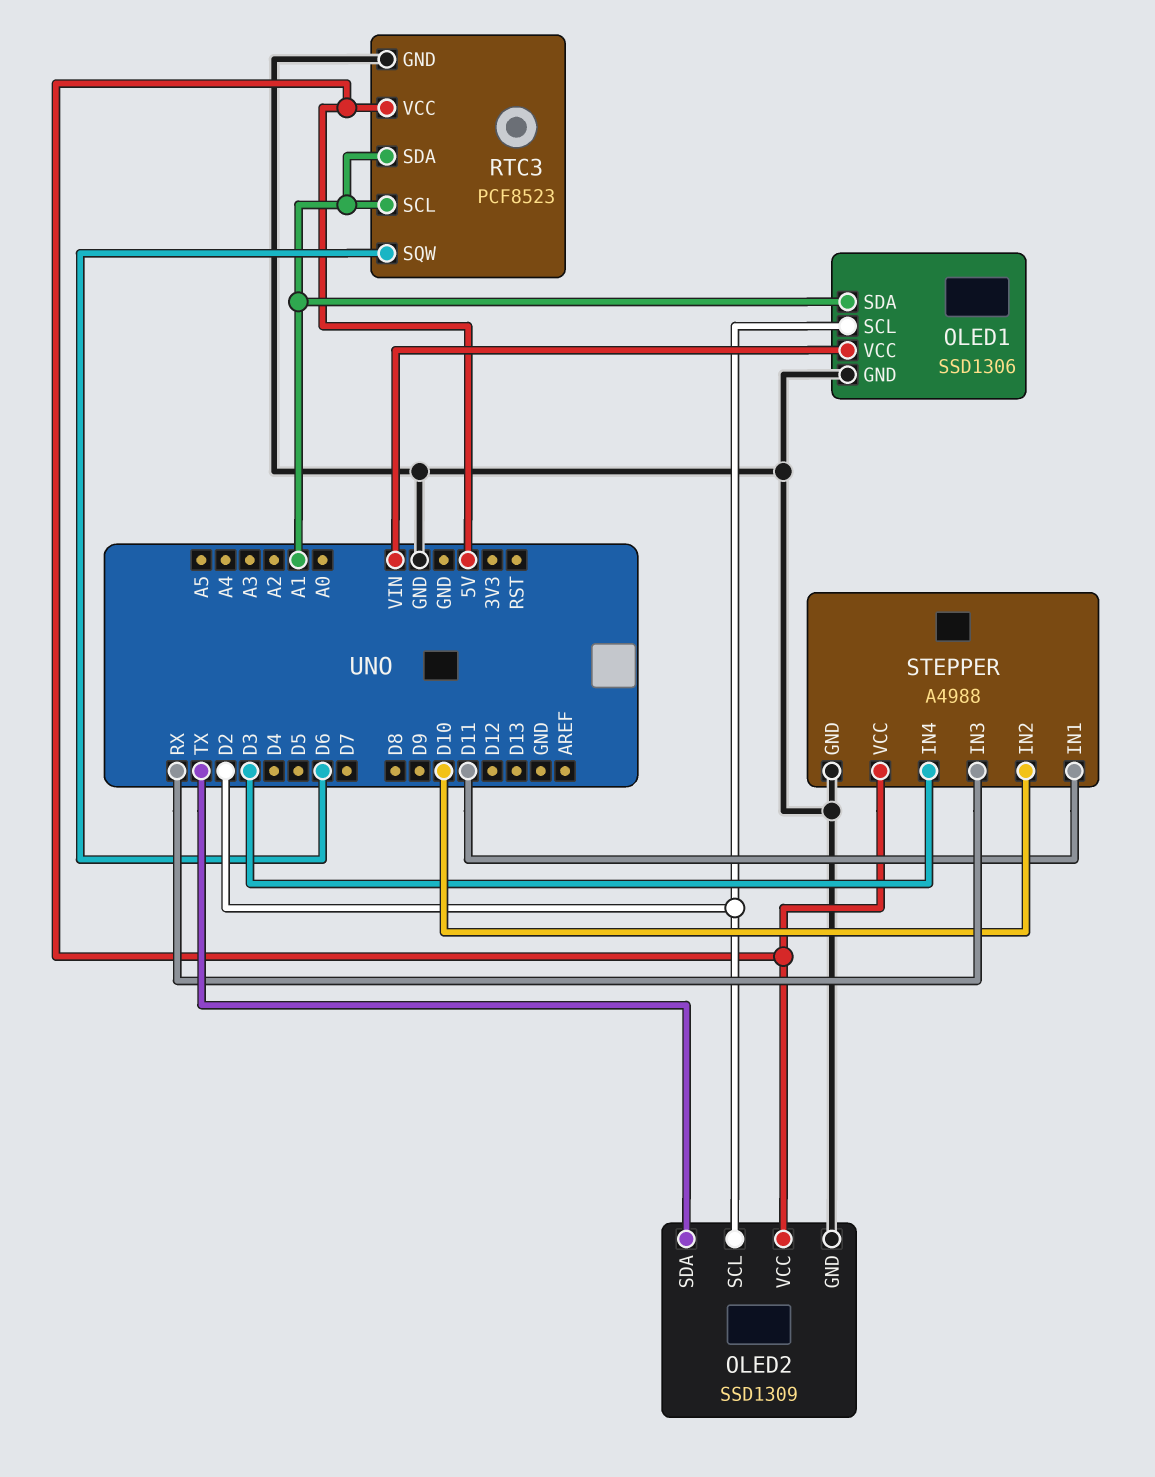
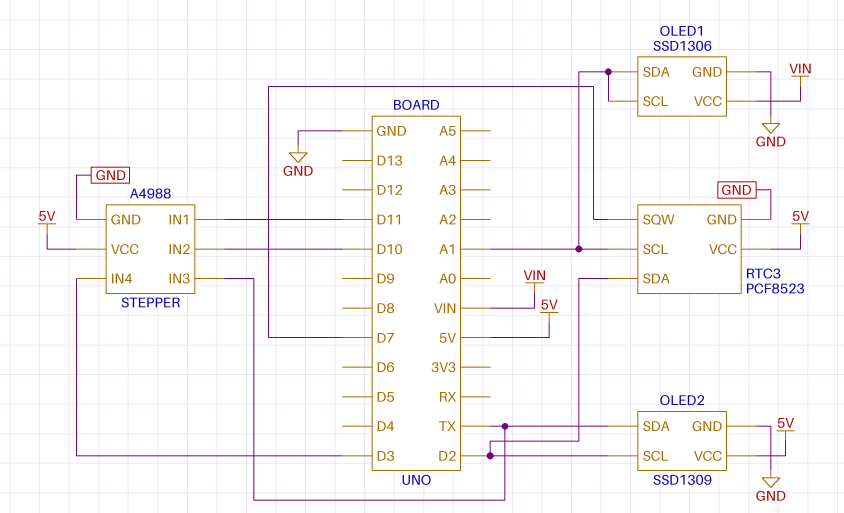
OLED1 pin SCL: D2 -> A1
RTC3 pin SDA: A1 -> D2
RTC3 pin SQW: D6 -> D7
STEPPER pin IN3: RX -> TX

